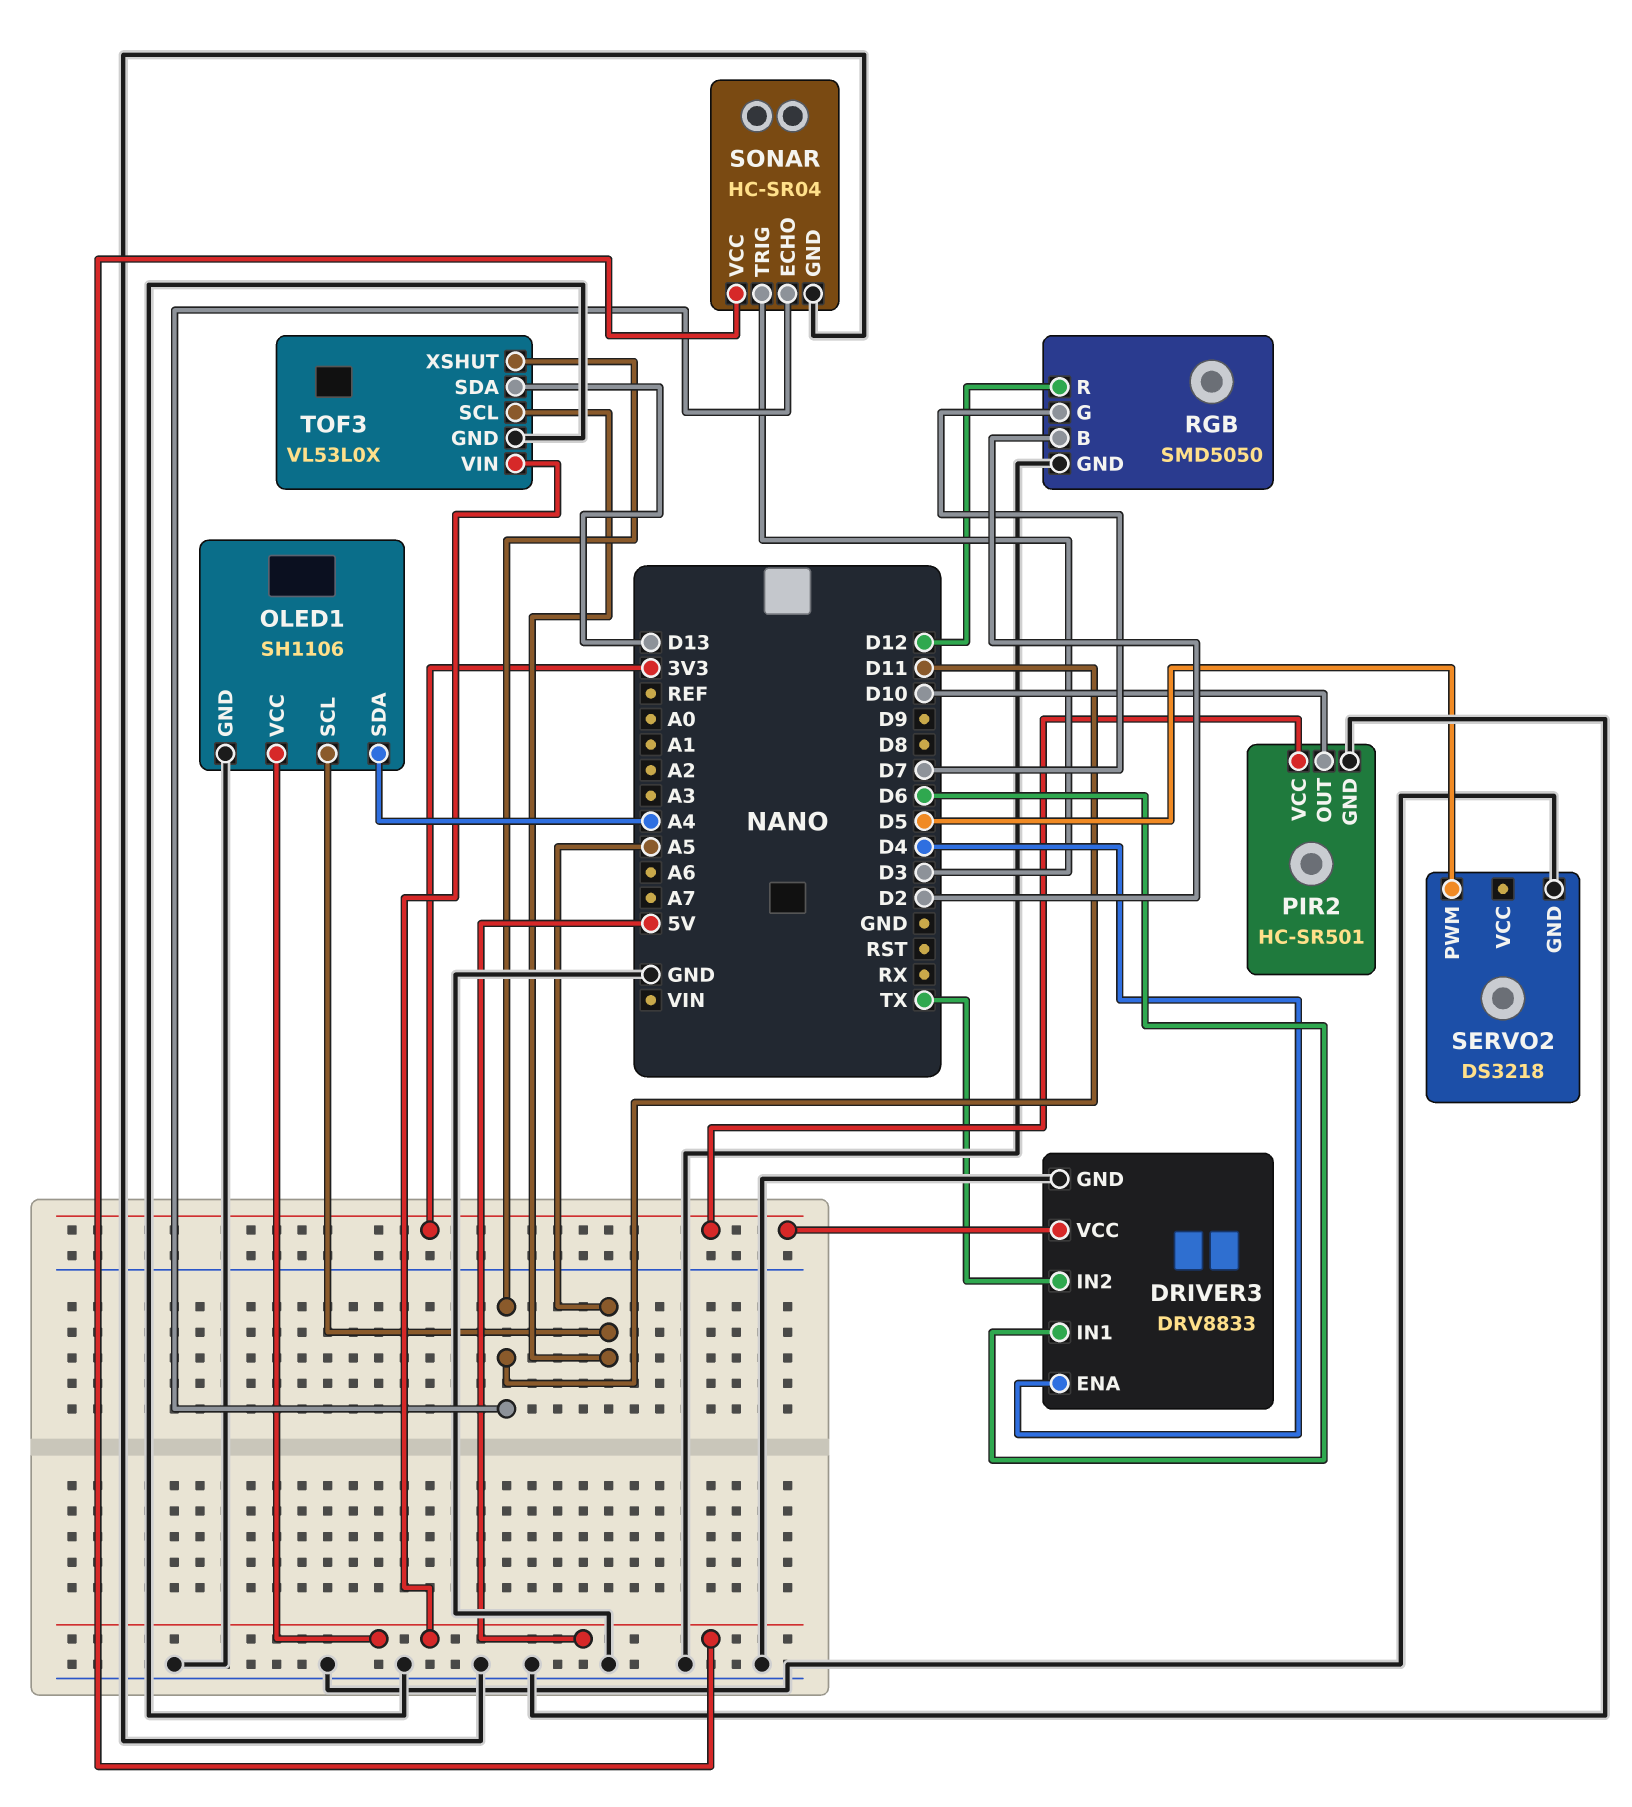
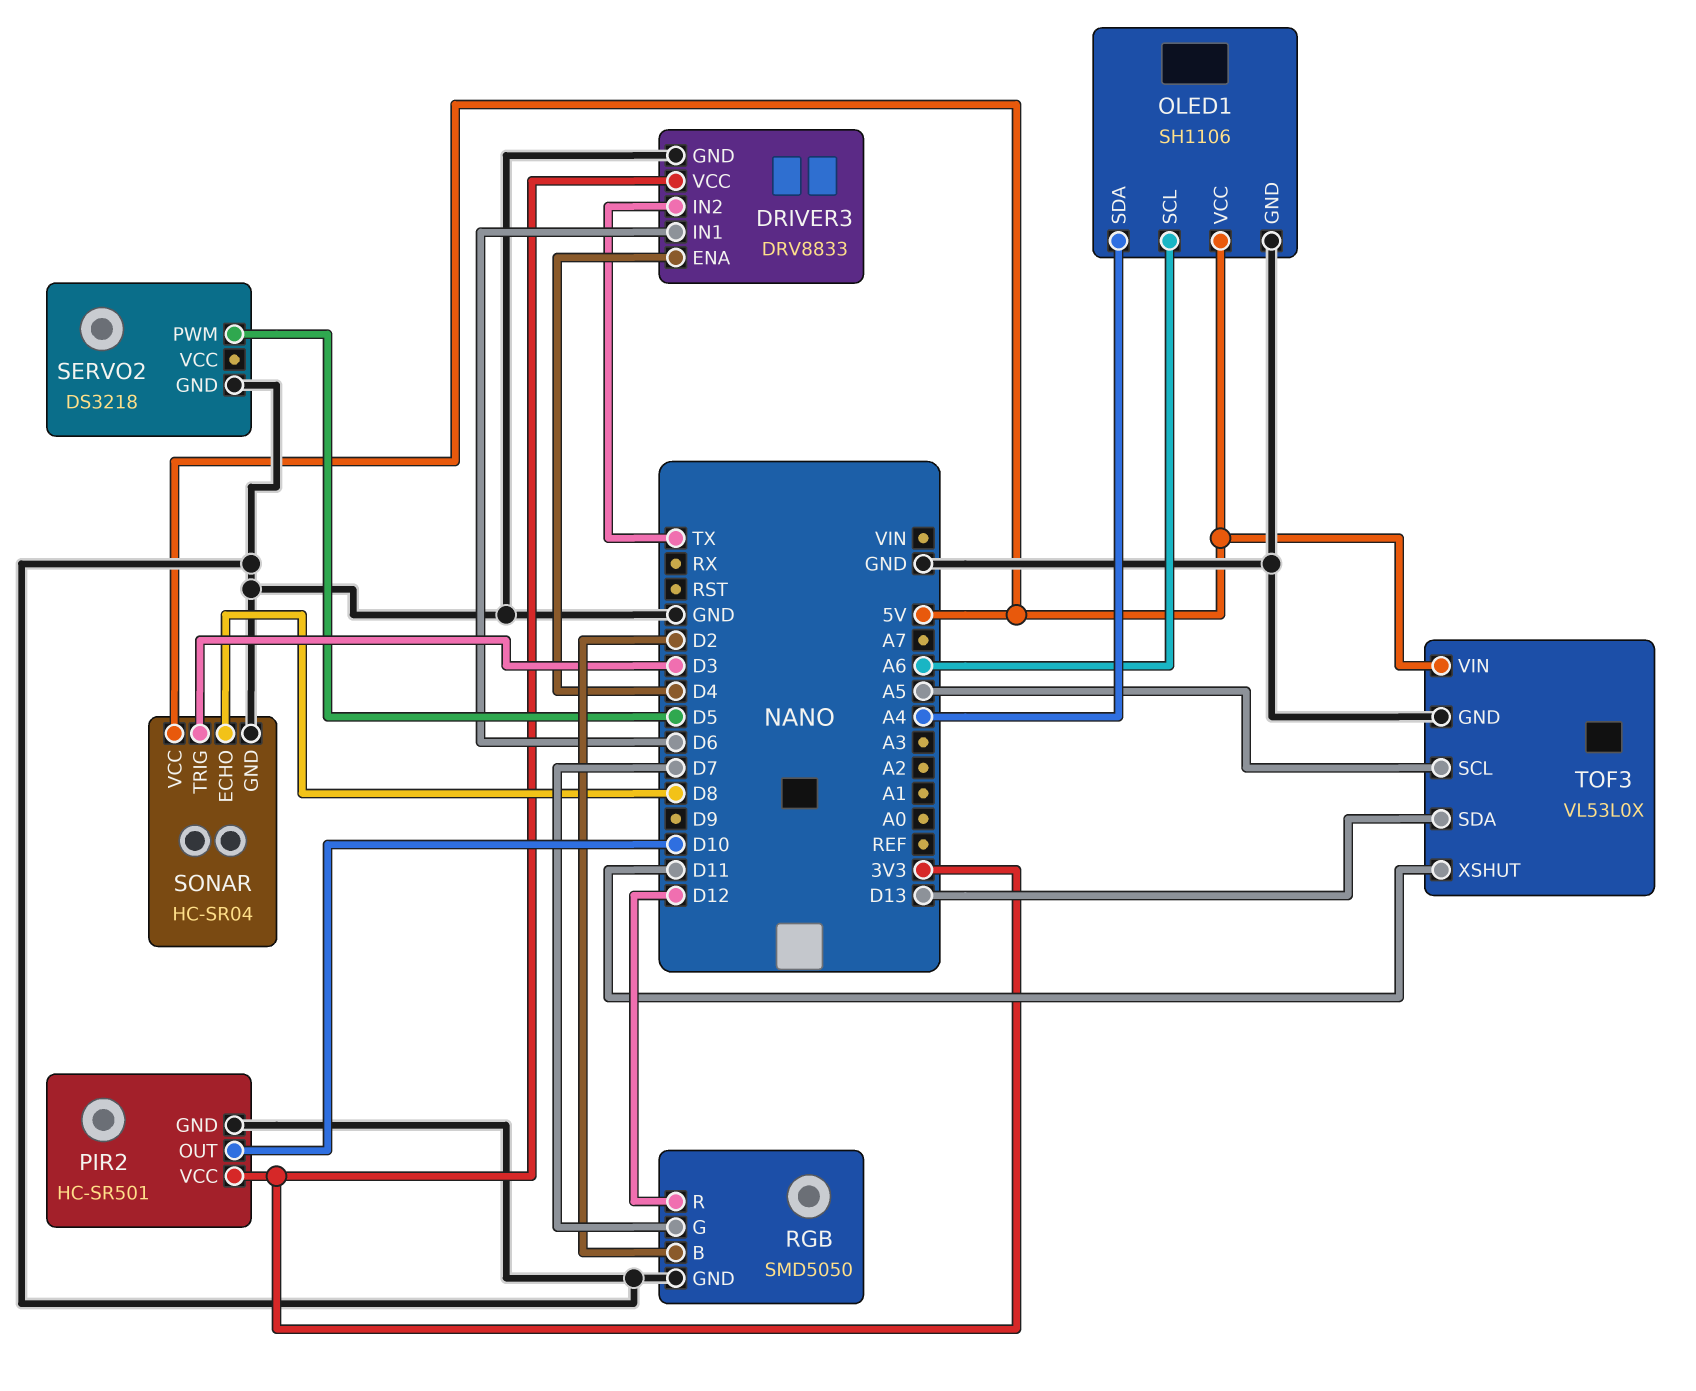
OLED1 pin SCL: A5 -> A6
SONAR pin ECHO: D11 -> D8

